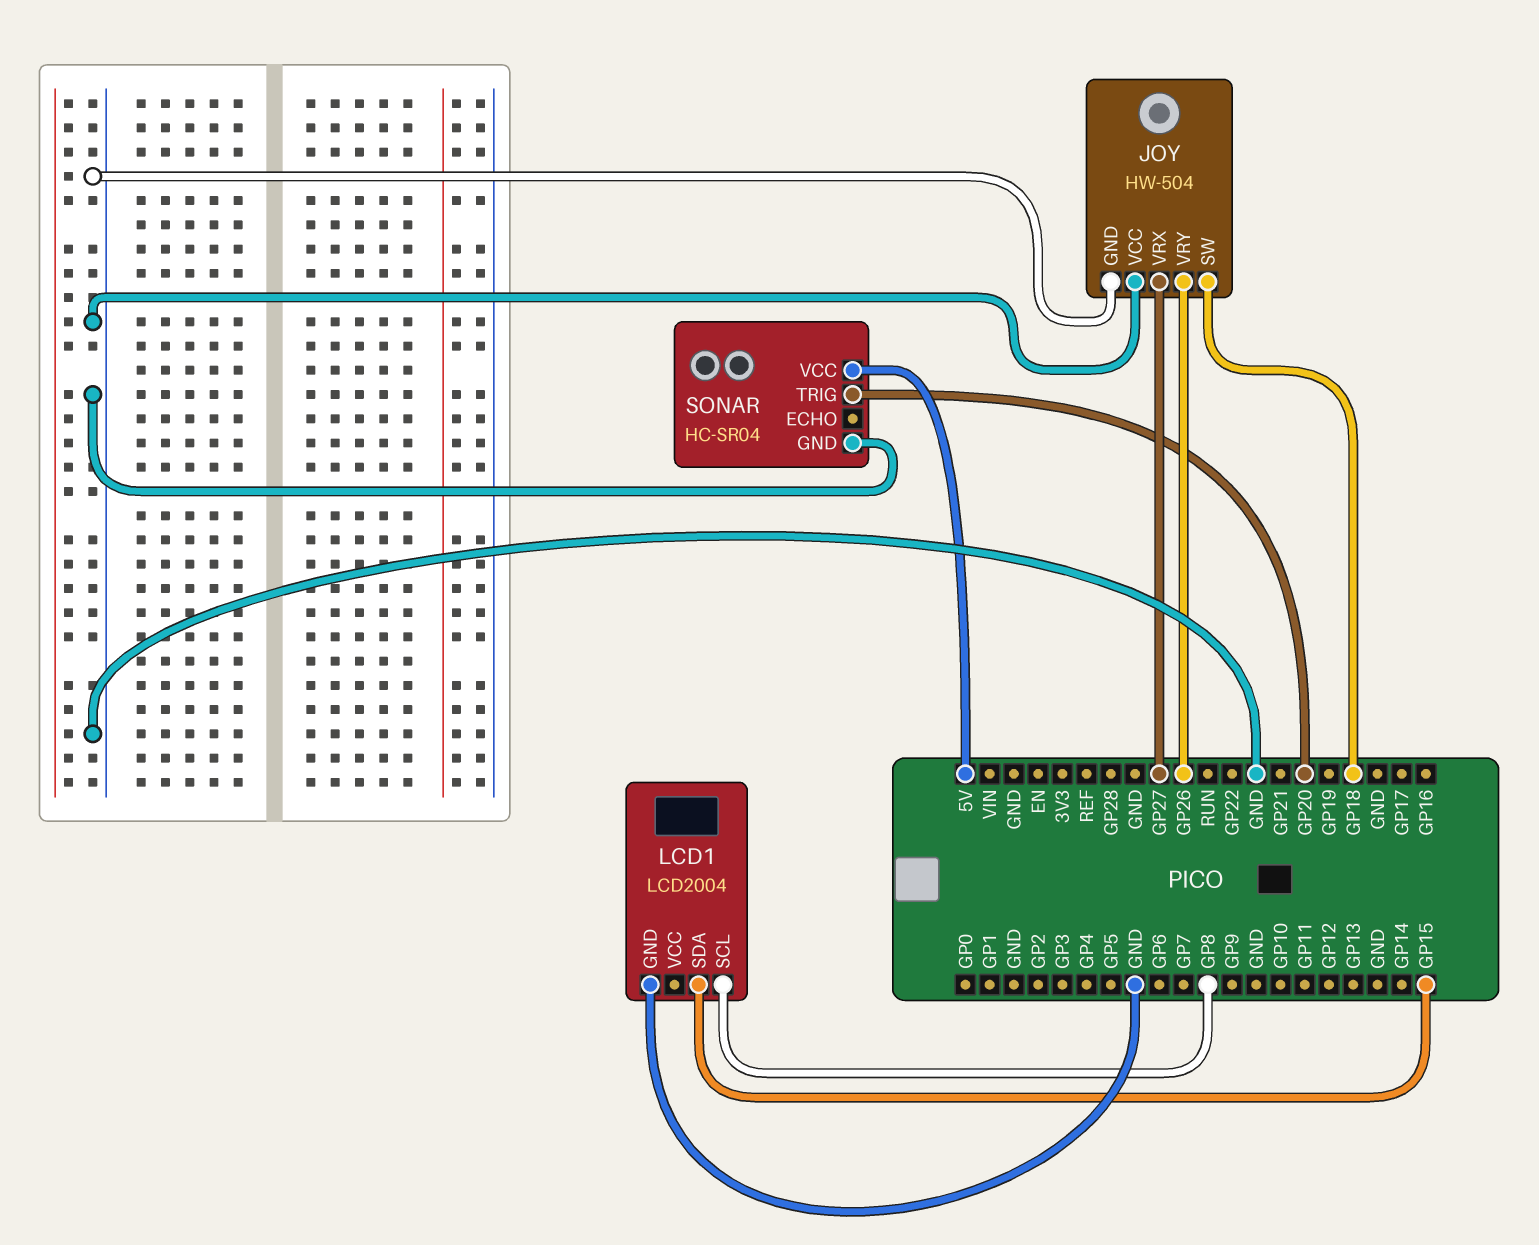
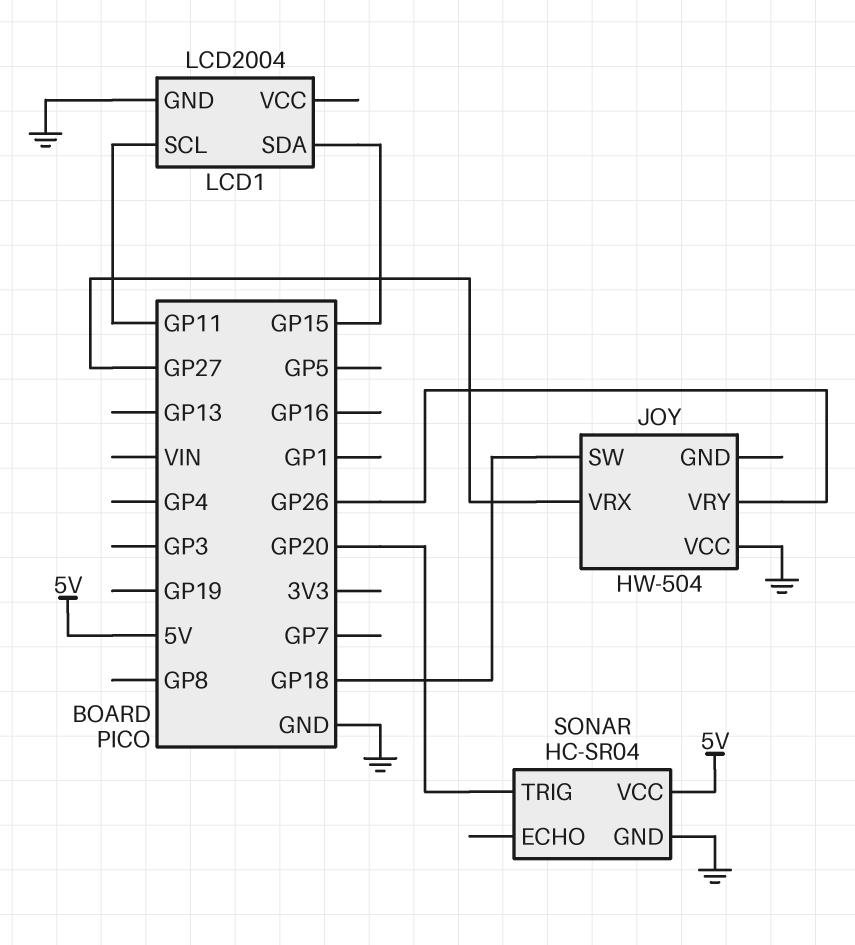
JOY pin GND: GND -> none
LCD1 pin SCL: GP8 -> GP11

